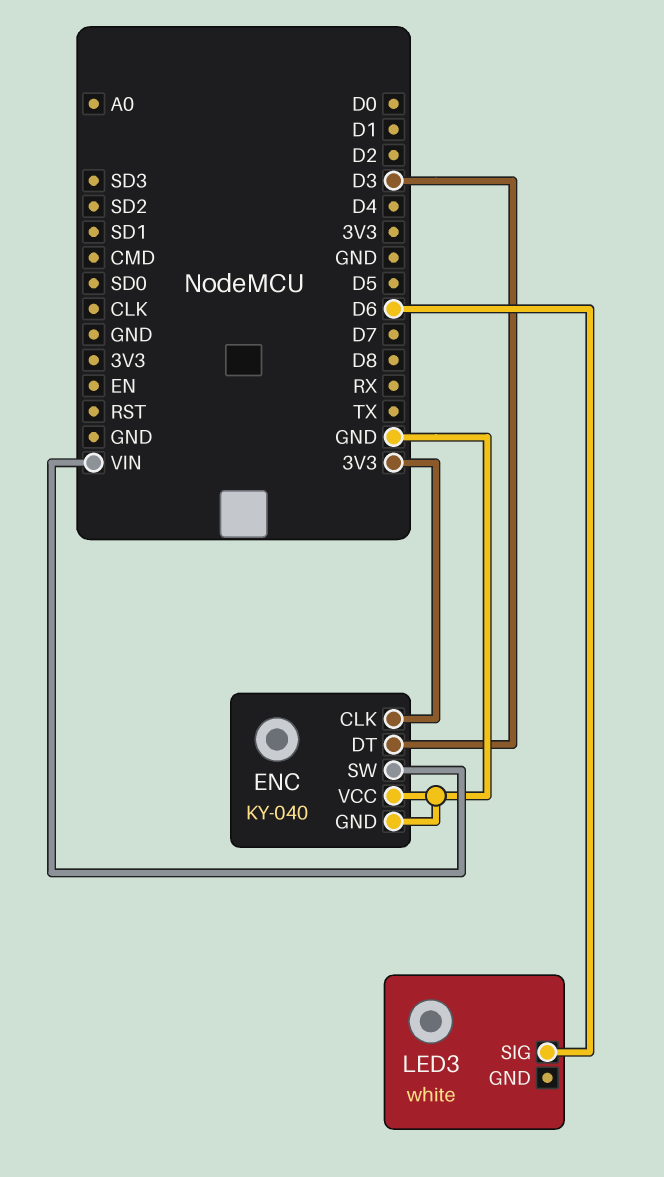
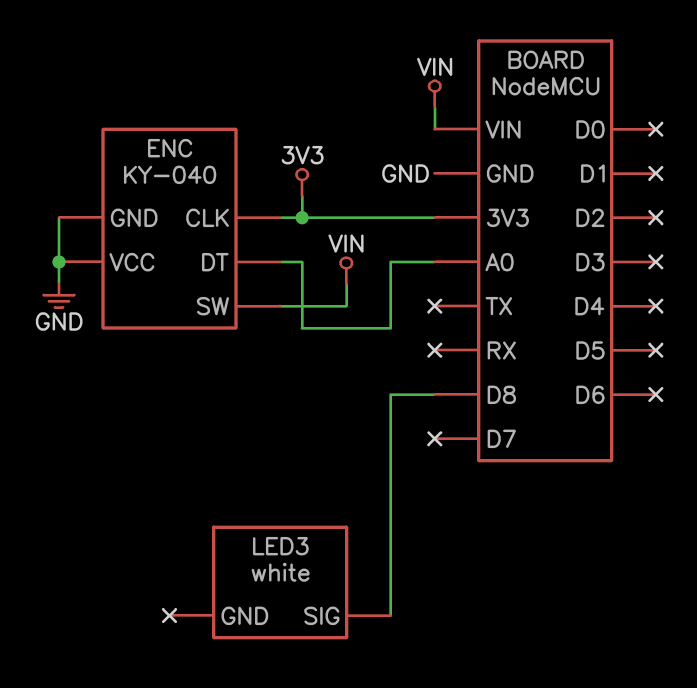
ENC pin DT: D3 -> A0
LED3 pin SIG: D6 -> D8

